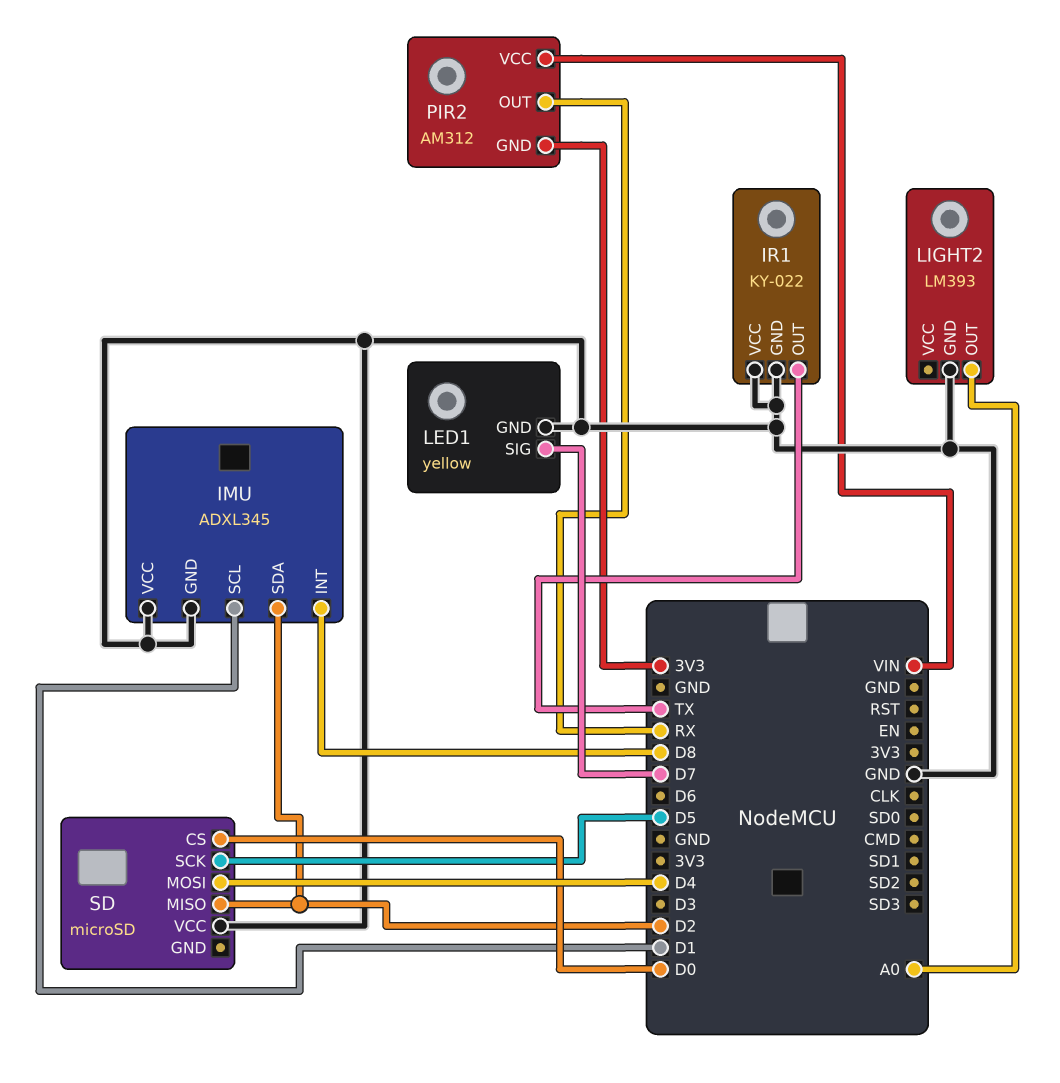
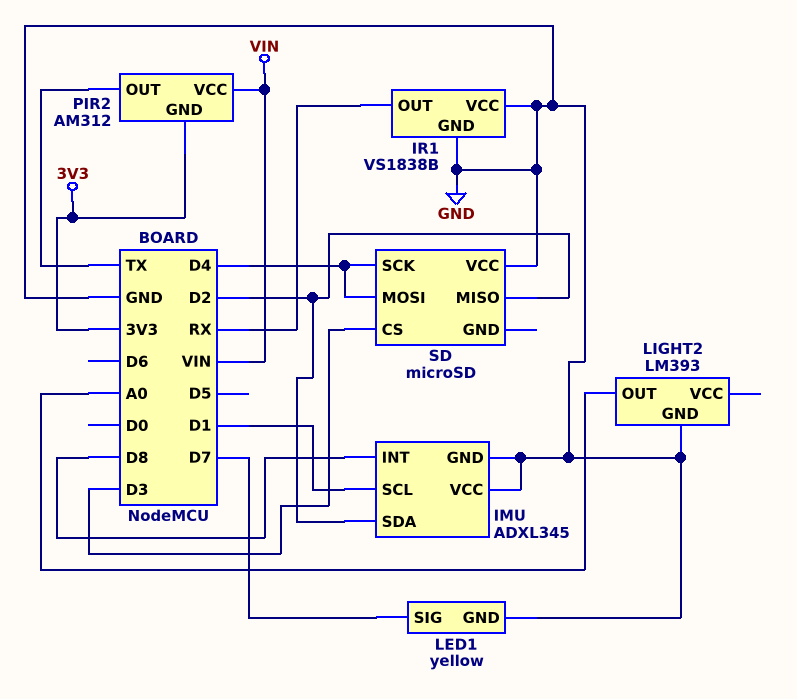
IR1: KY-022 -> VS1838B
IR1 pin OUT: TX -> RX
PIR2 pin OUT: RX -> TX
SD pin CS: D0 -> D3
SD pin SCK: D5 -> D4

